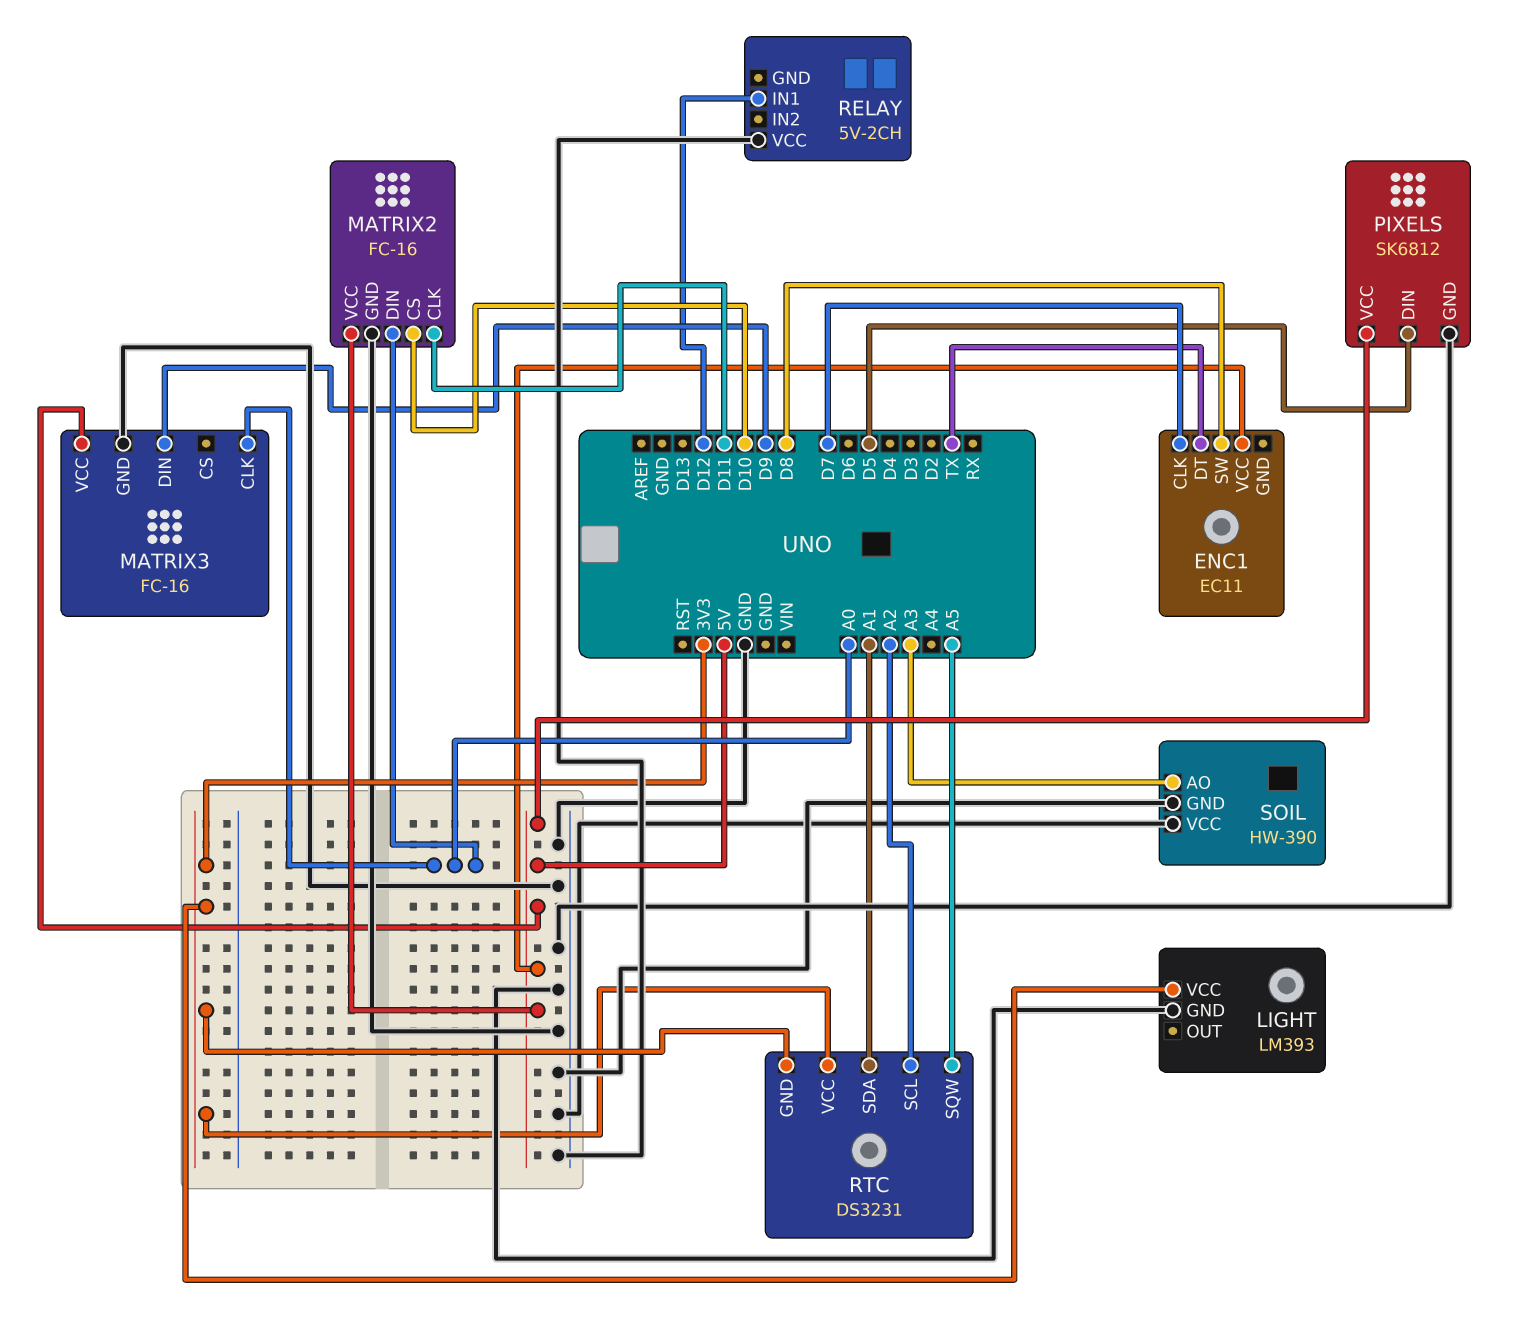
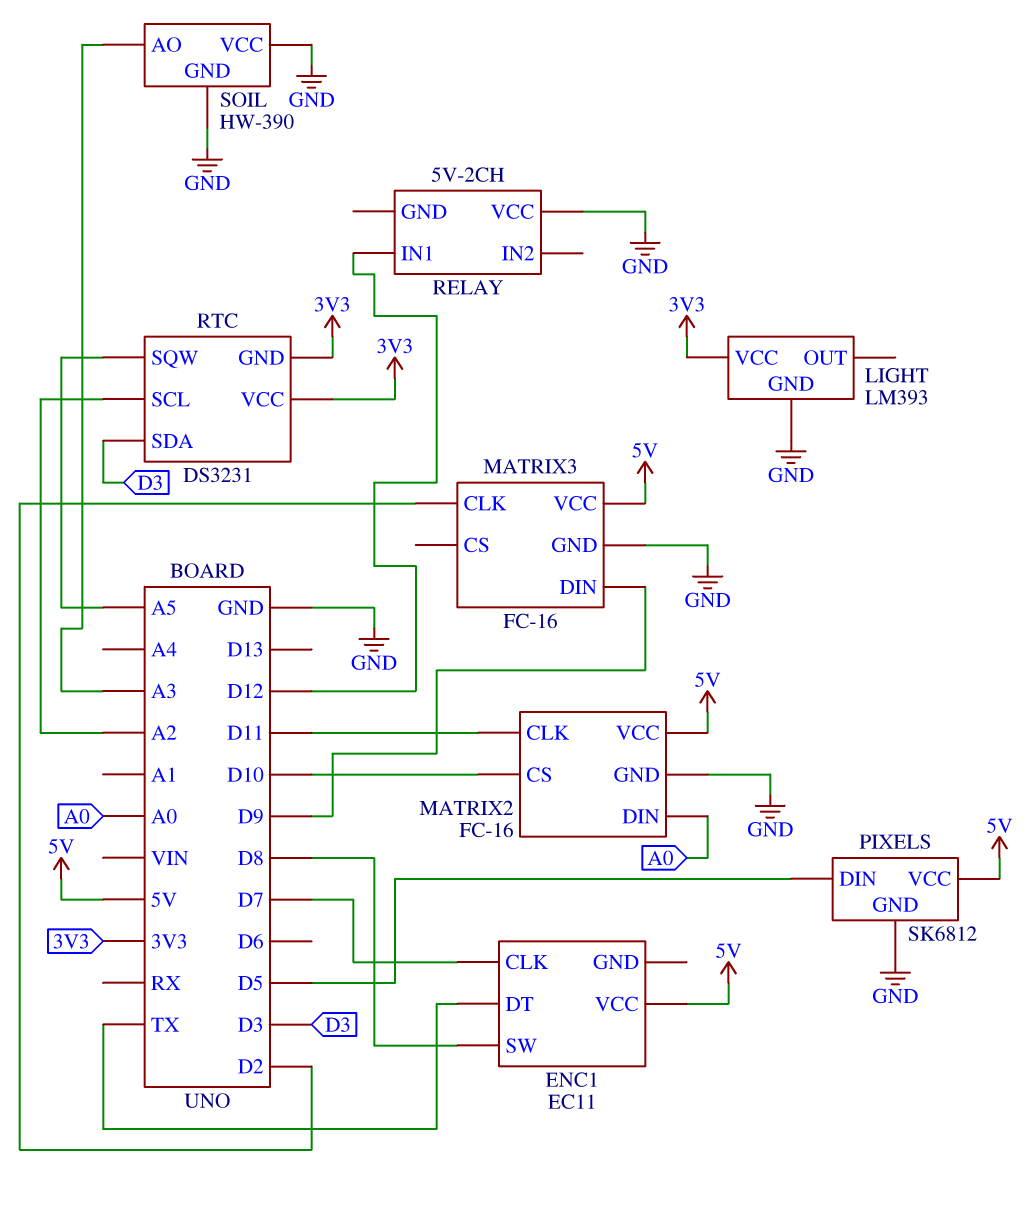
MATRIX3 pin CLK: A0 -> D2
RTC pin SDA: A1 -> D3

